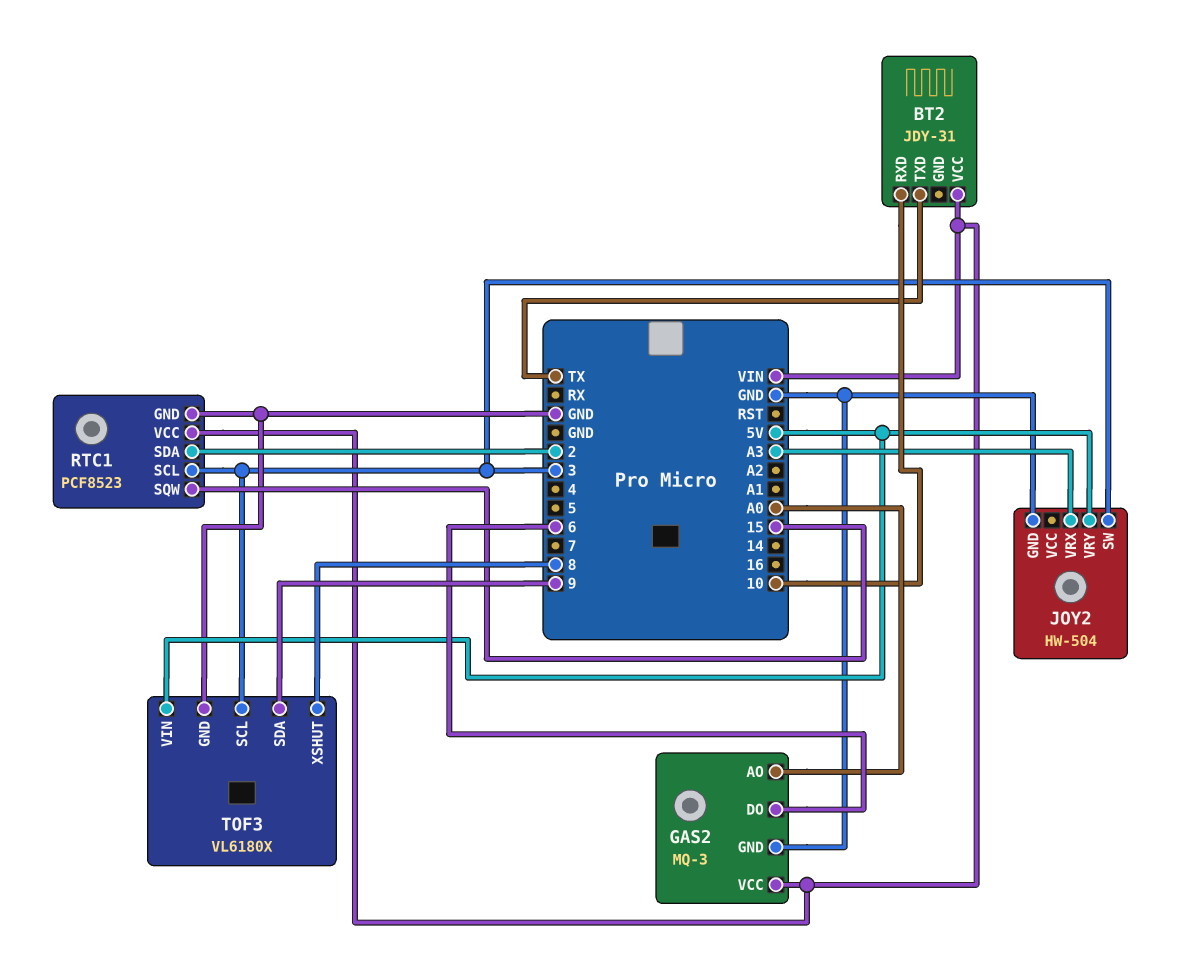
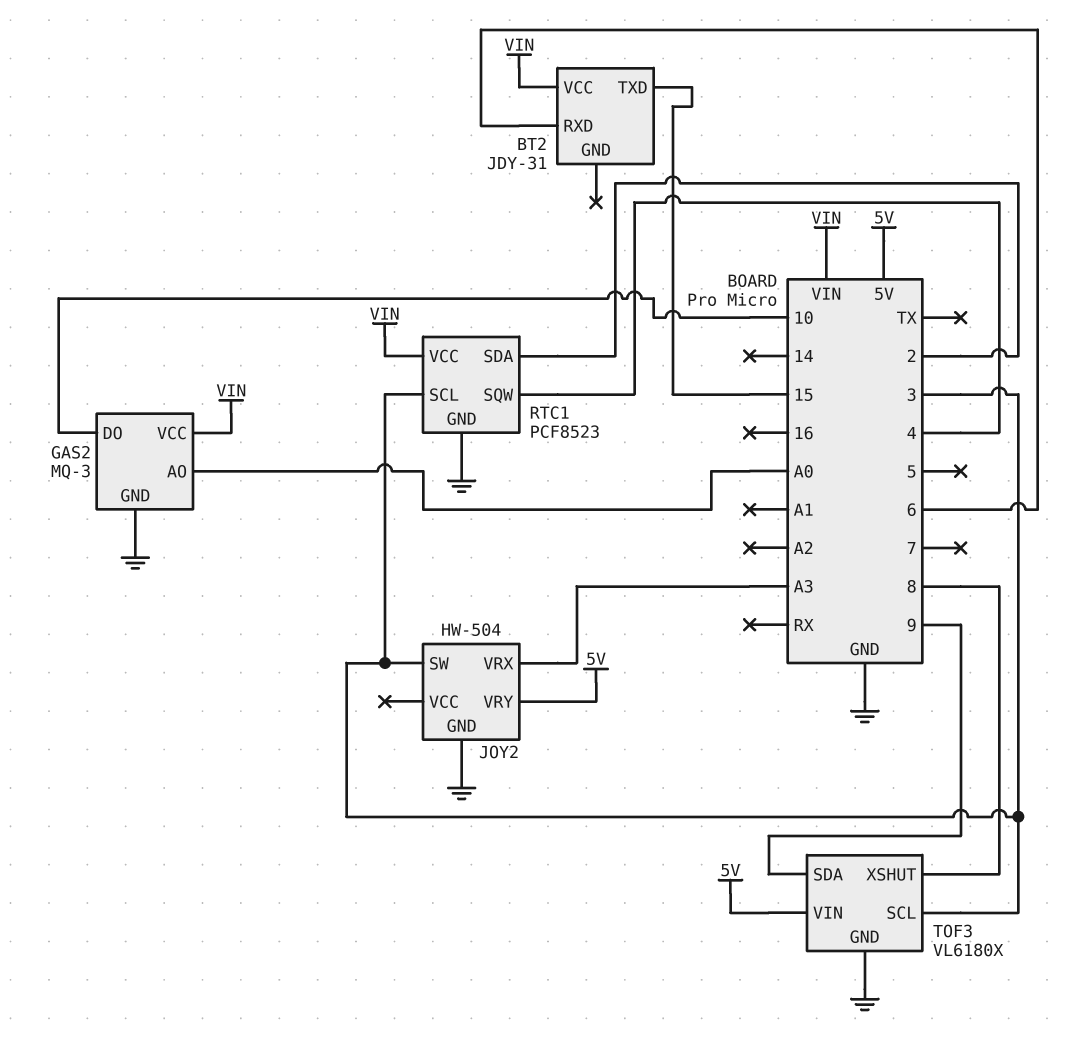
BT2 pin RXD: 10 -> 6
BT2 pin TXD: TX -> 15
GAS2 pin DO: 6 -> 10
RTC1 pin SQW: 15 -> 4

